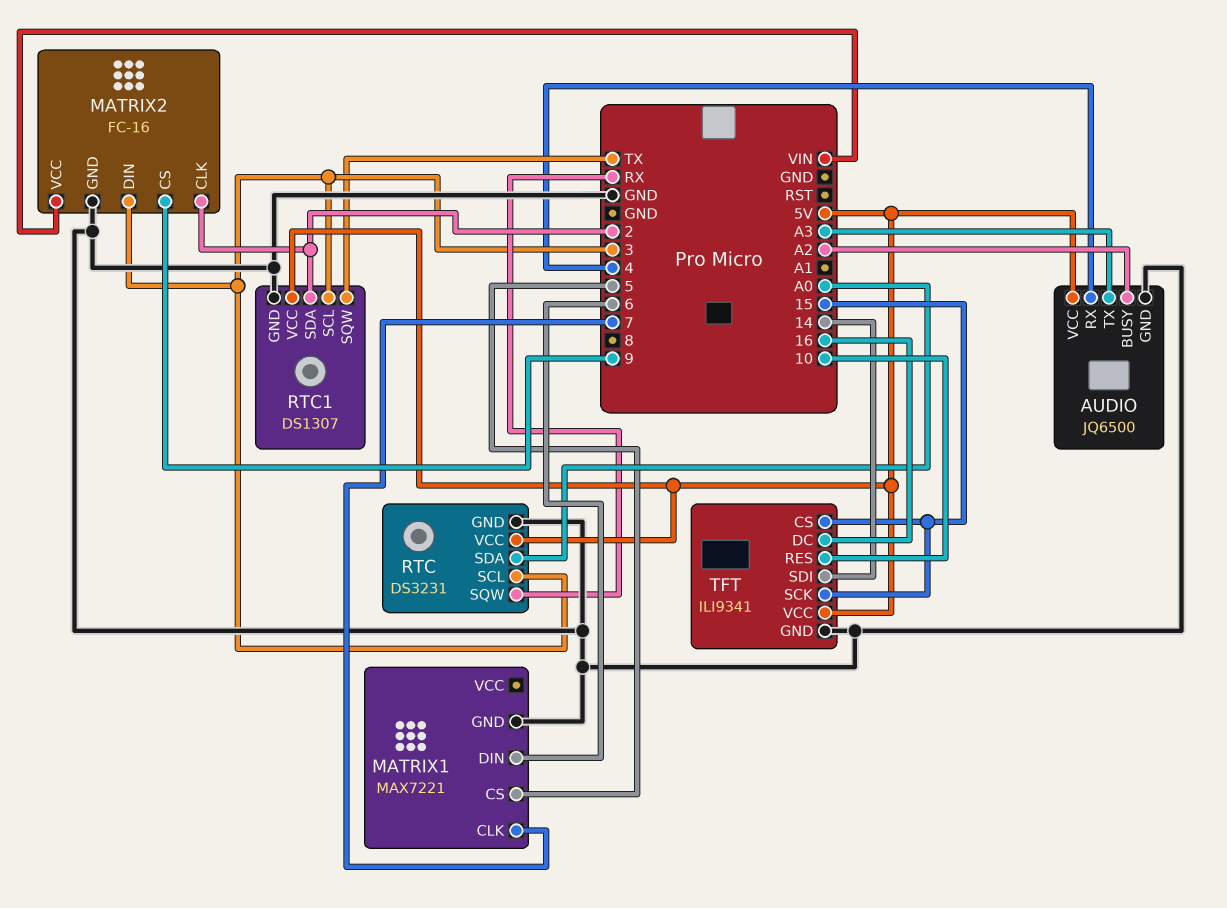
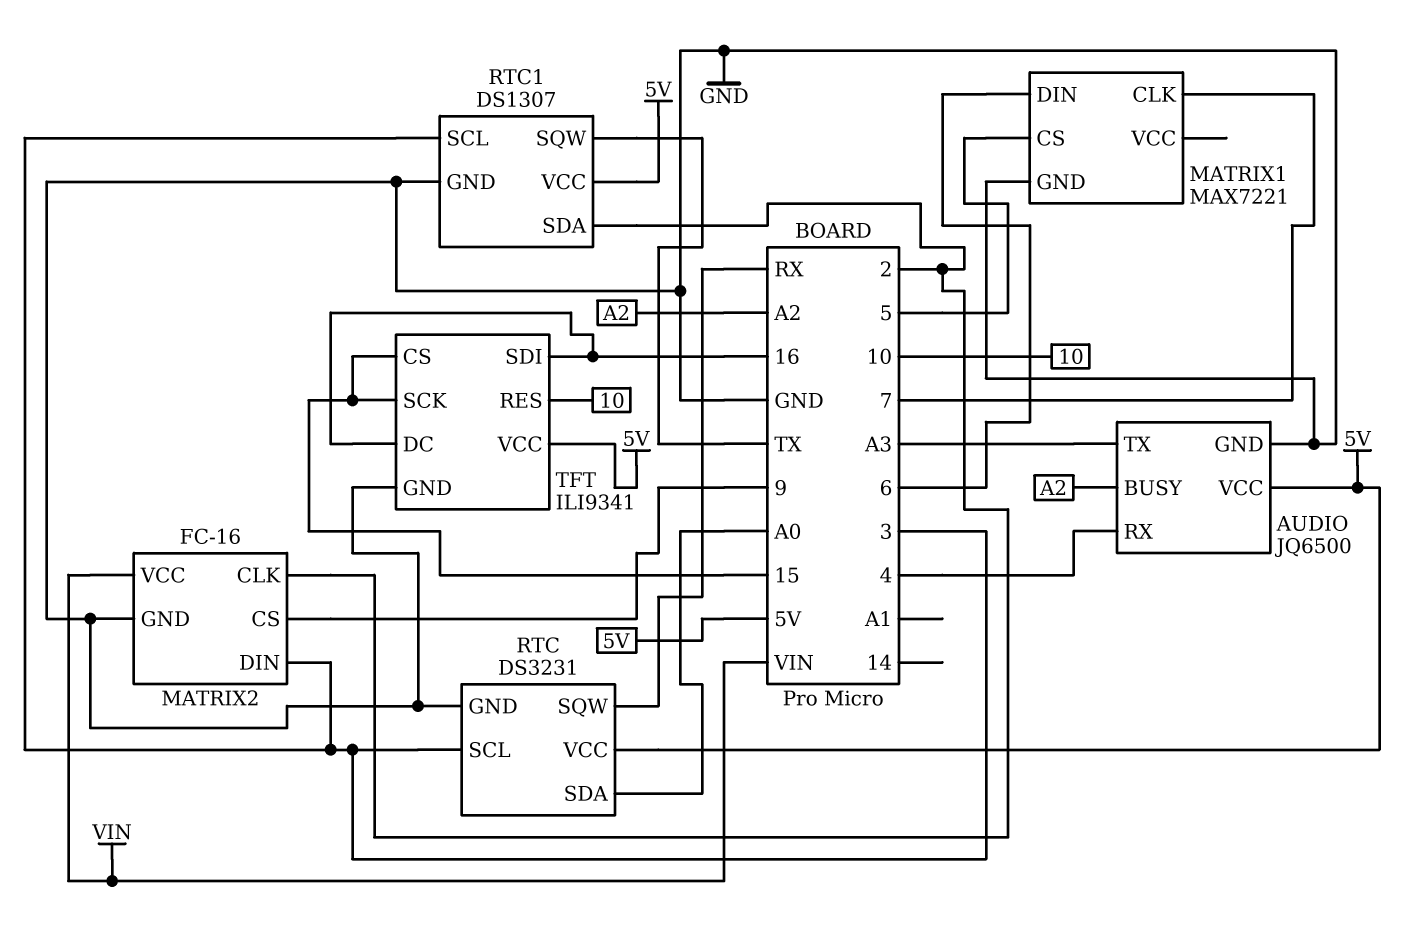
TFT pin SDI: 14 -> 16

